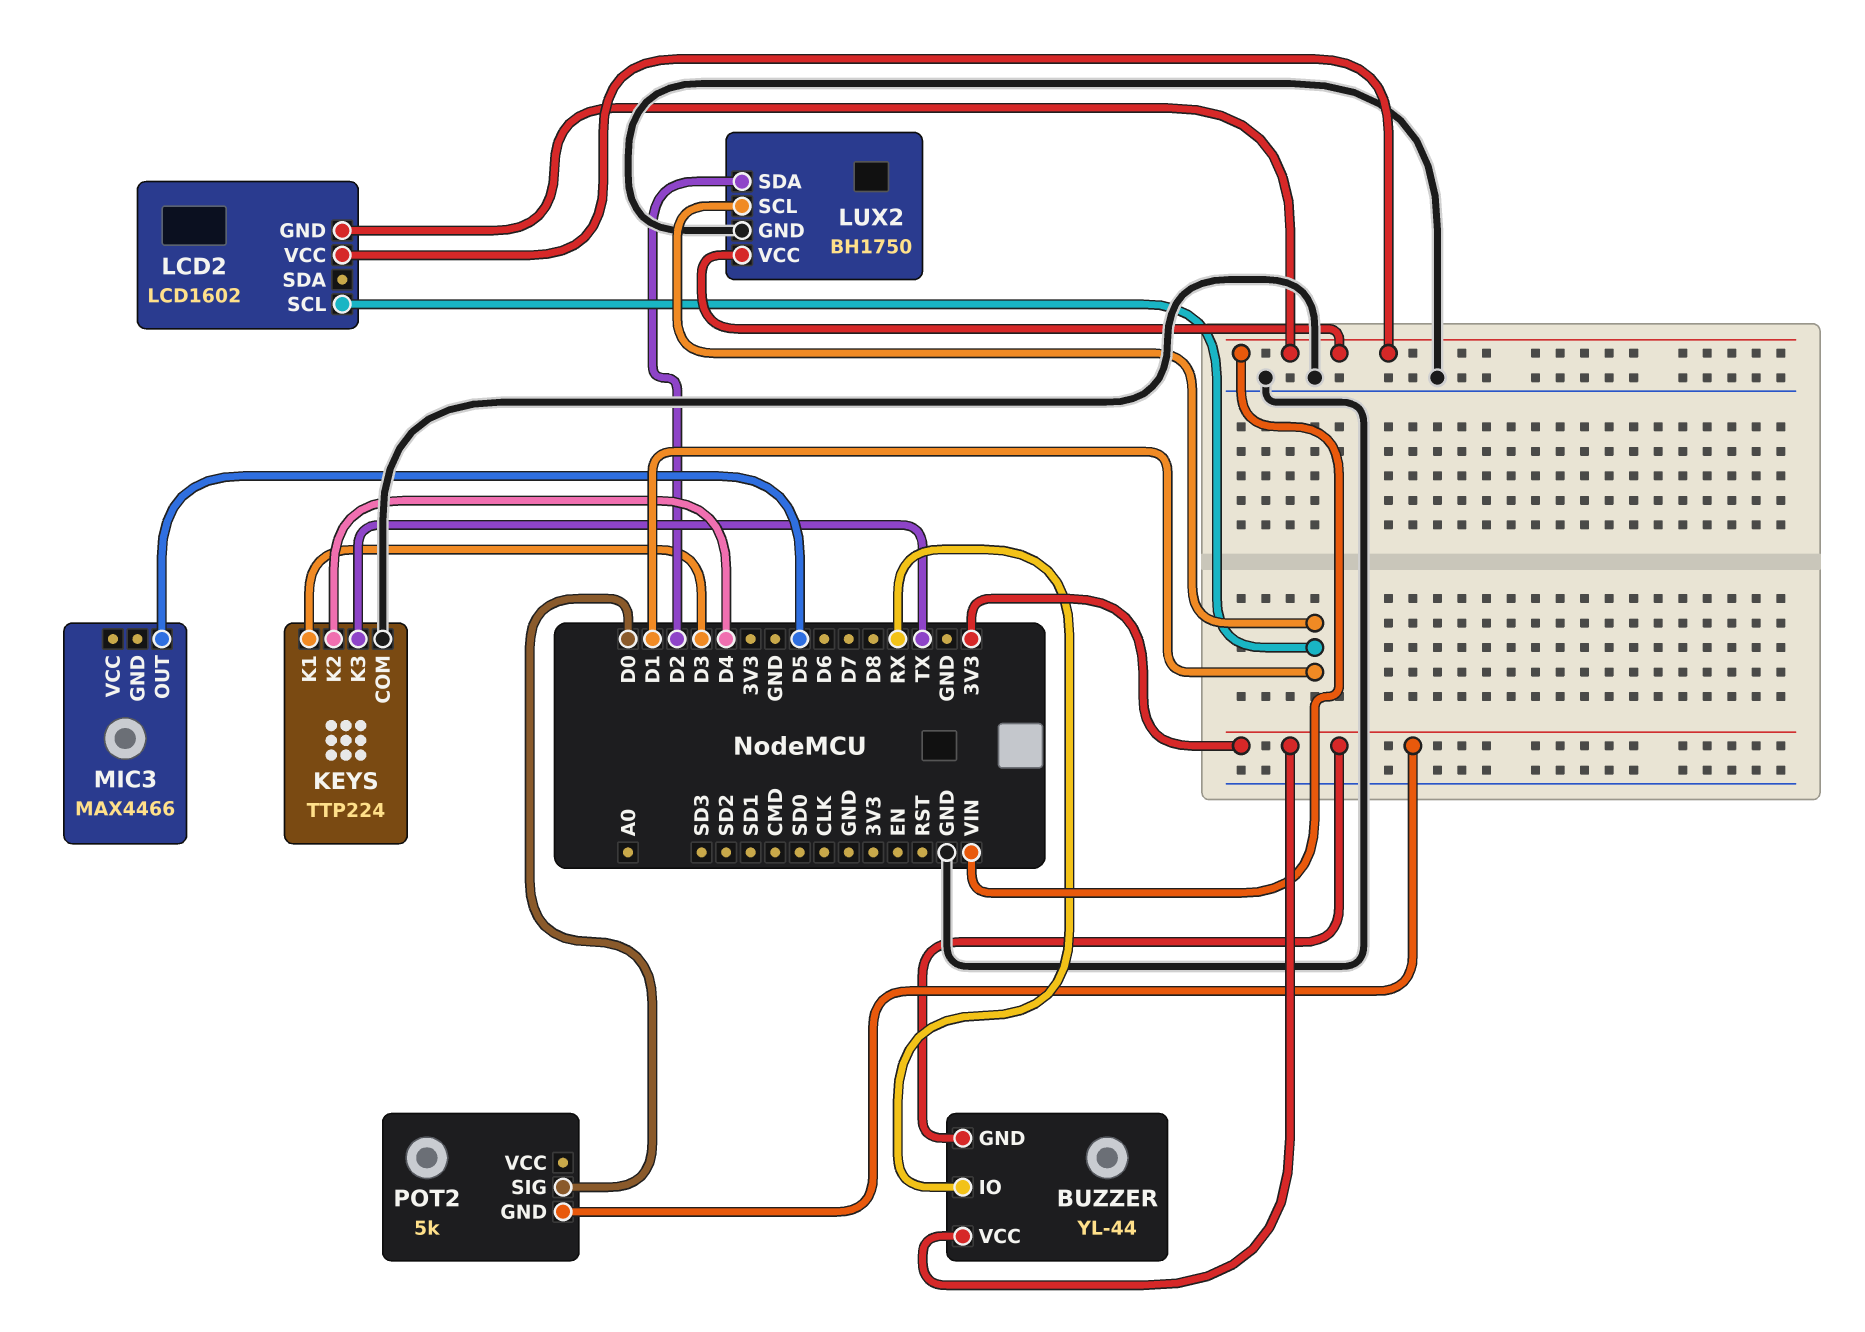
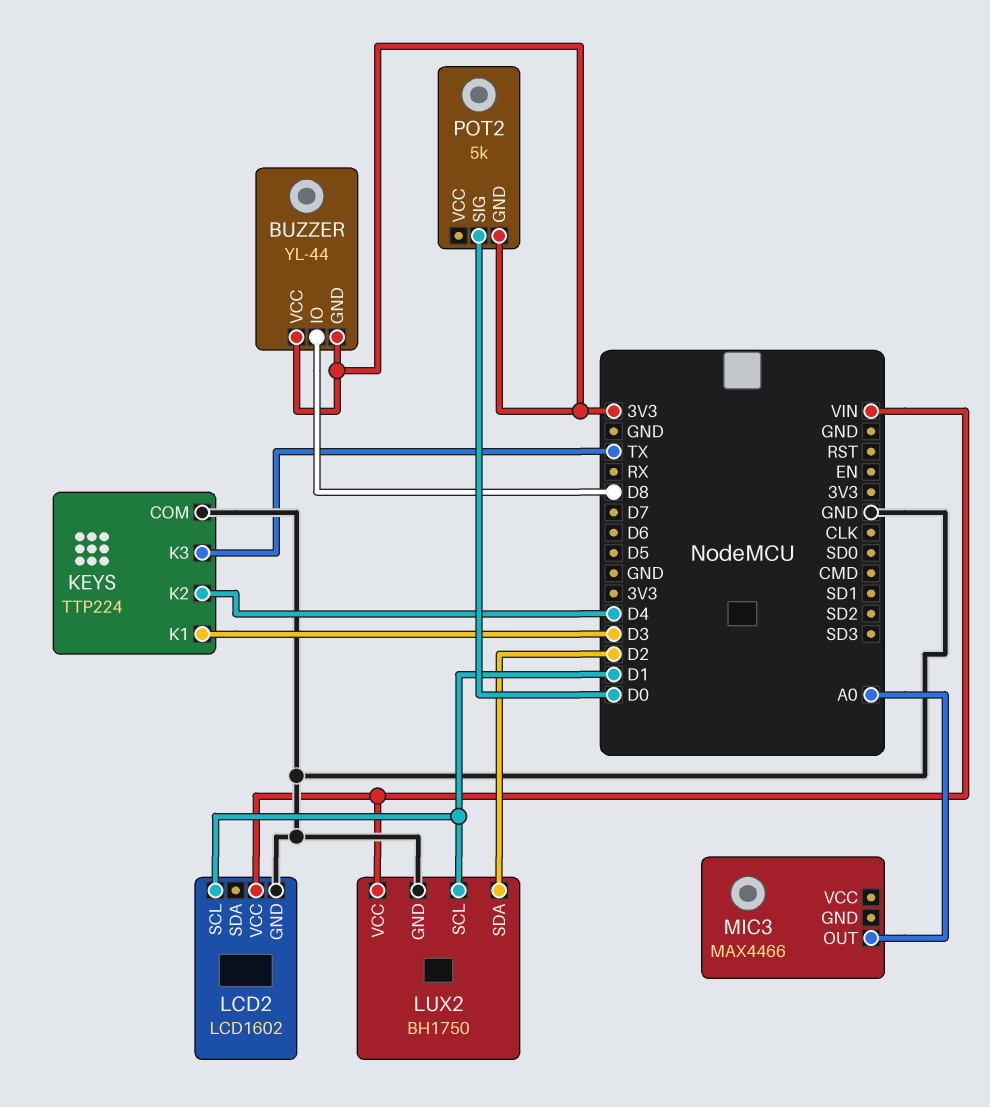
BUZZER pin IO: RX -> D8
LCD2 pin GND: VIN -> GND
MIC3 pin OUT: D5 -> A0

